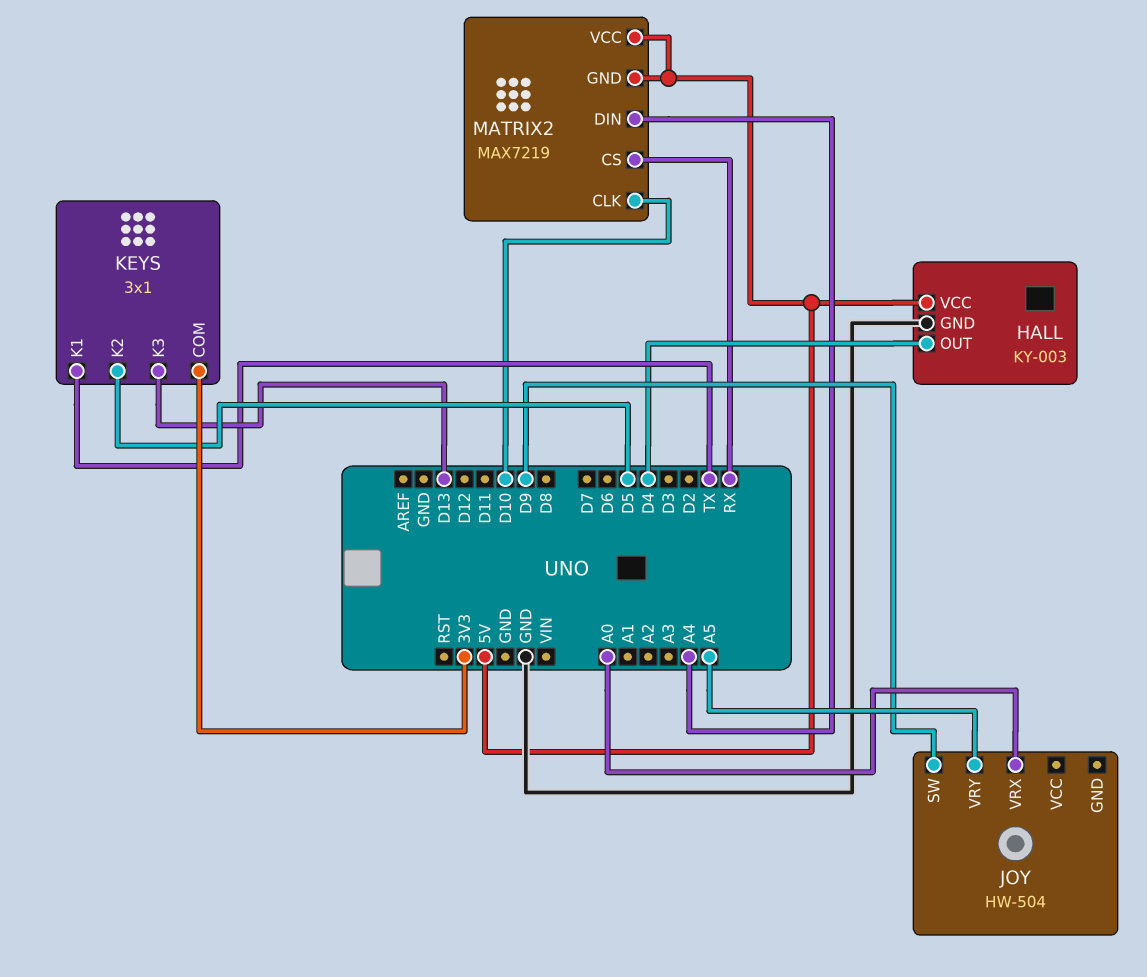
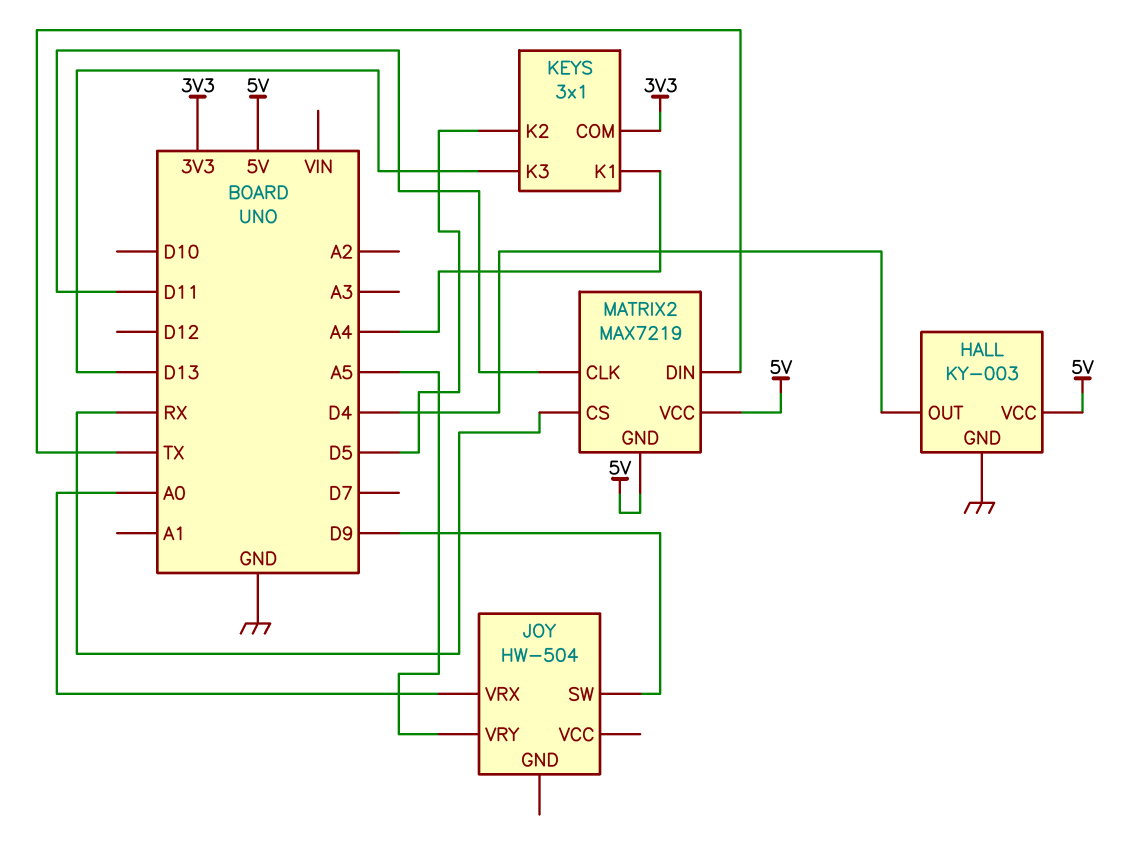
KEYS pin K1: TX -> A4
MATRIX2 pin CLK: D10 -> D11
MATRIX2 pin DIN: A4 -> TX

